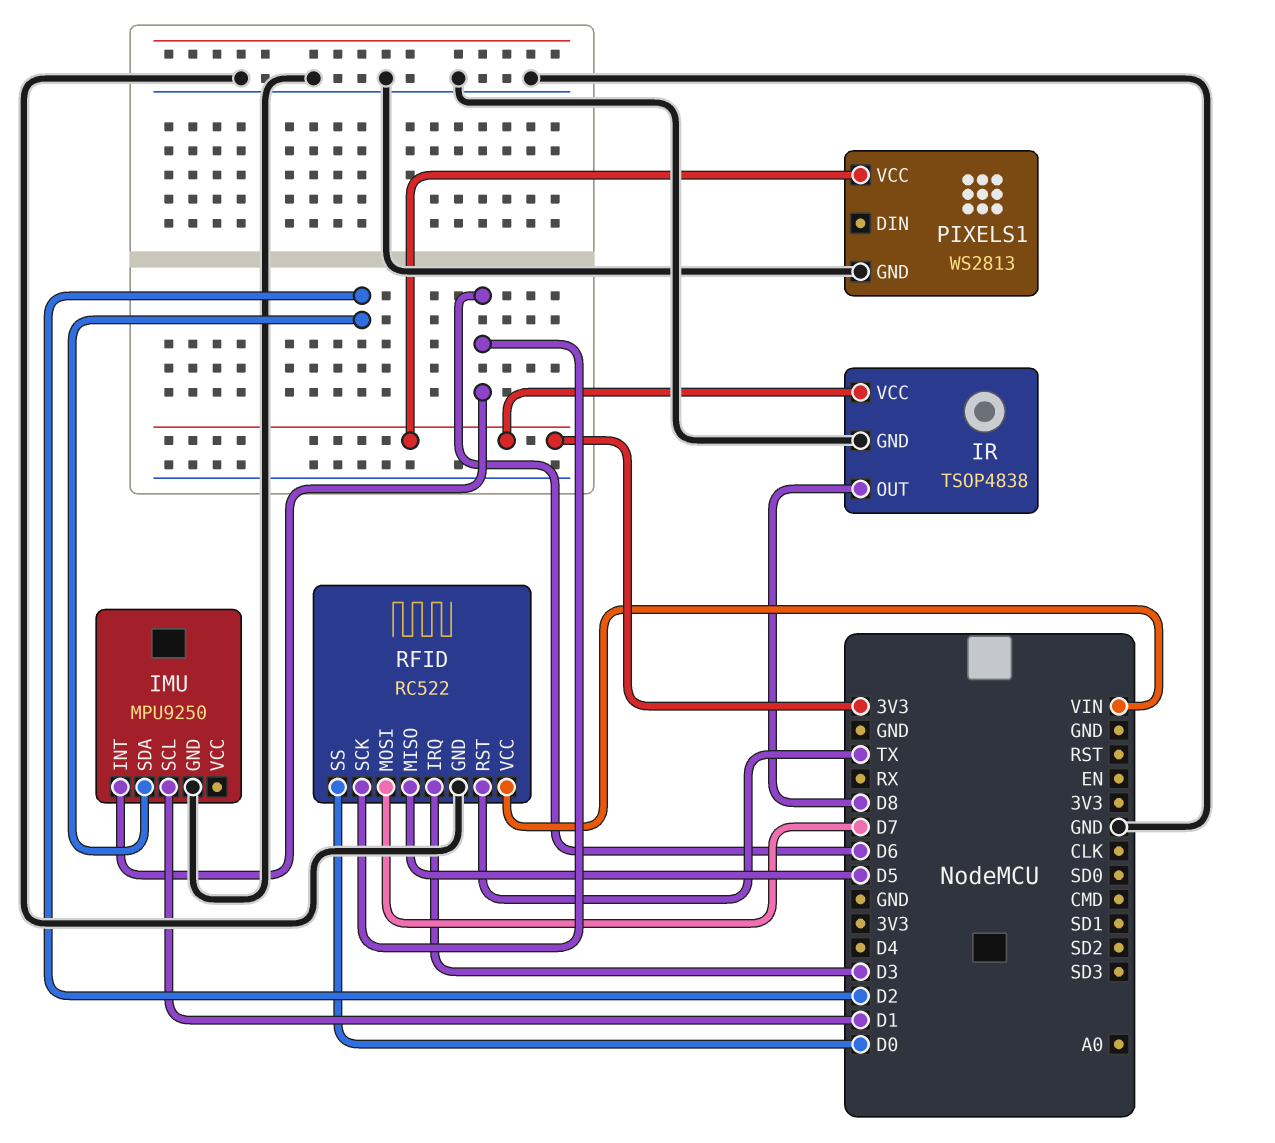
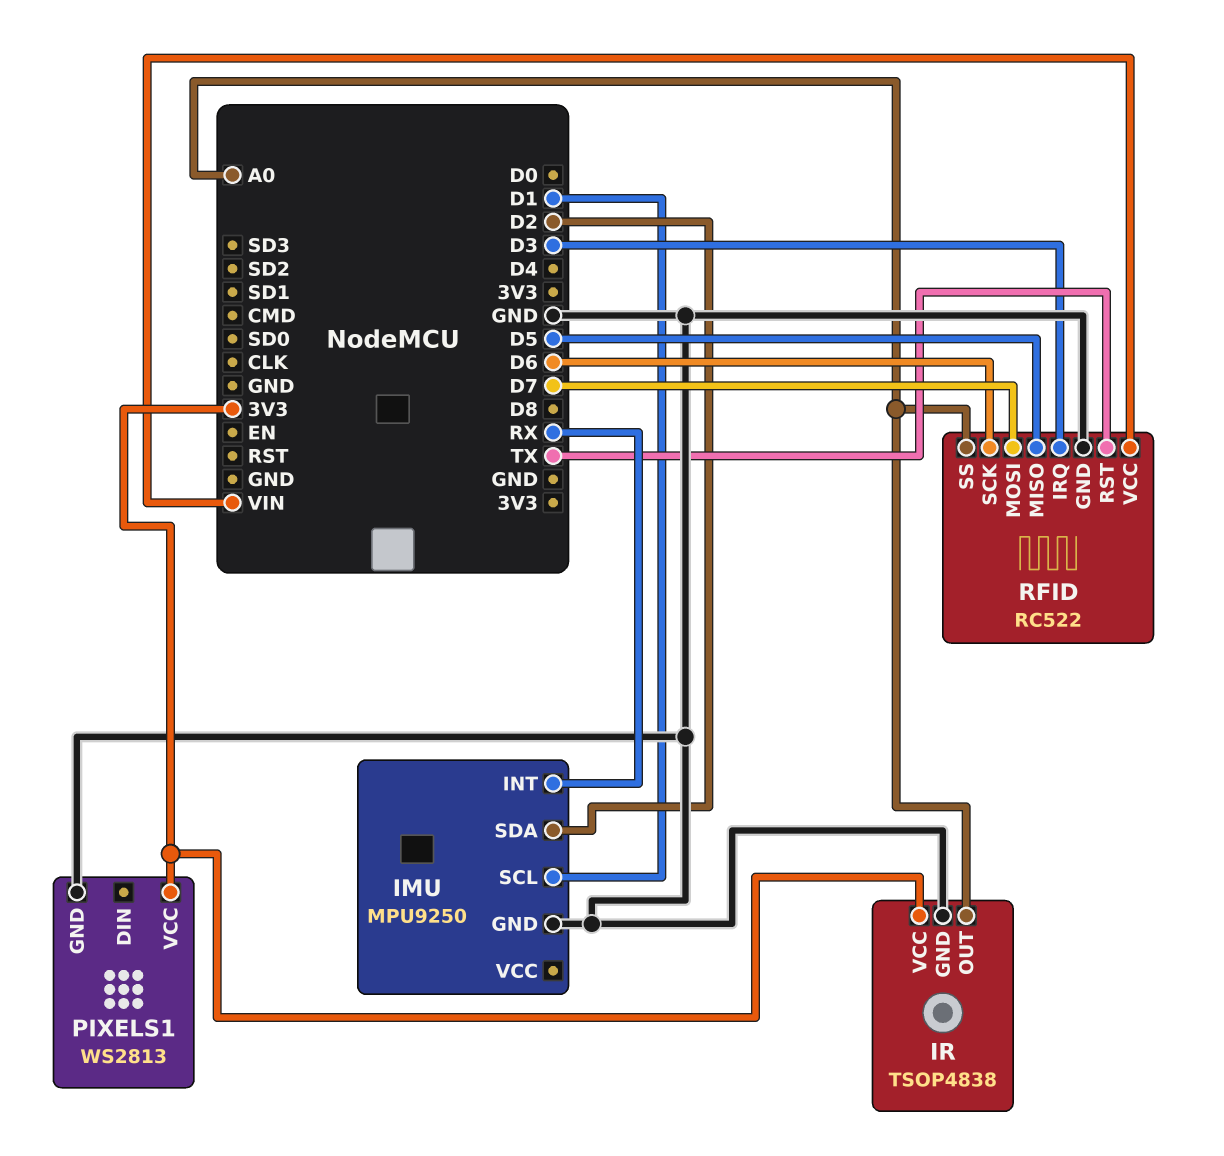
IMU pin INT: D6 -> RX
IR pin OUT: D8 -> A0
RFID pin SS: D0 -> A0

